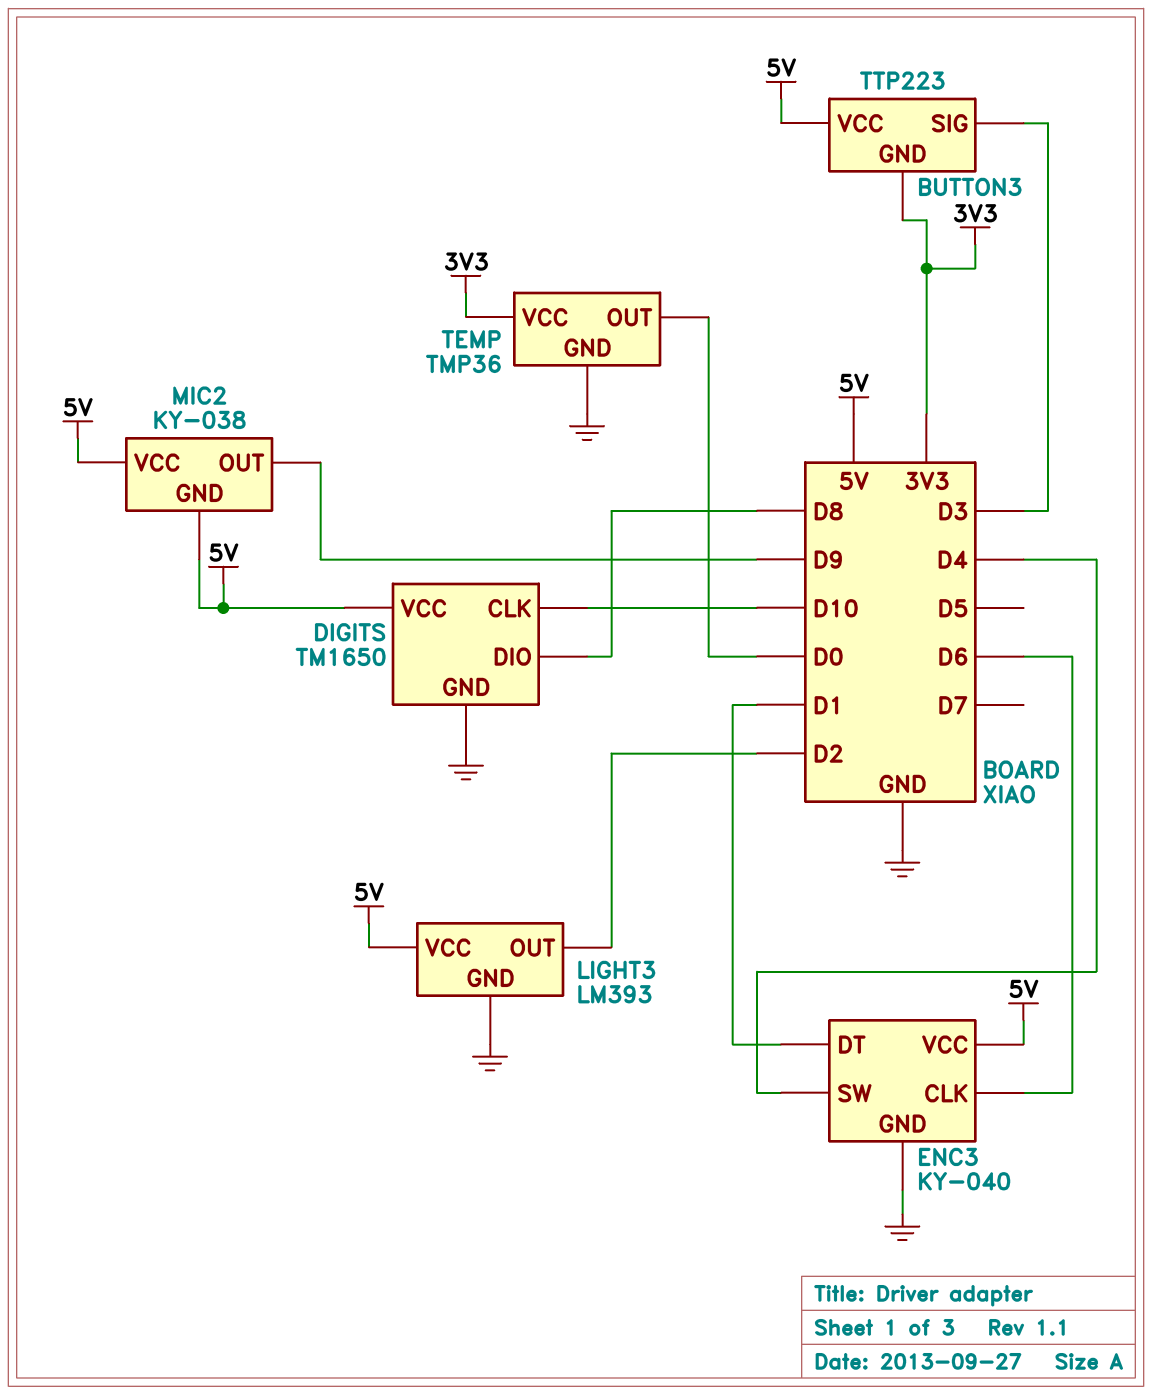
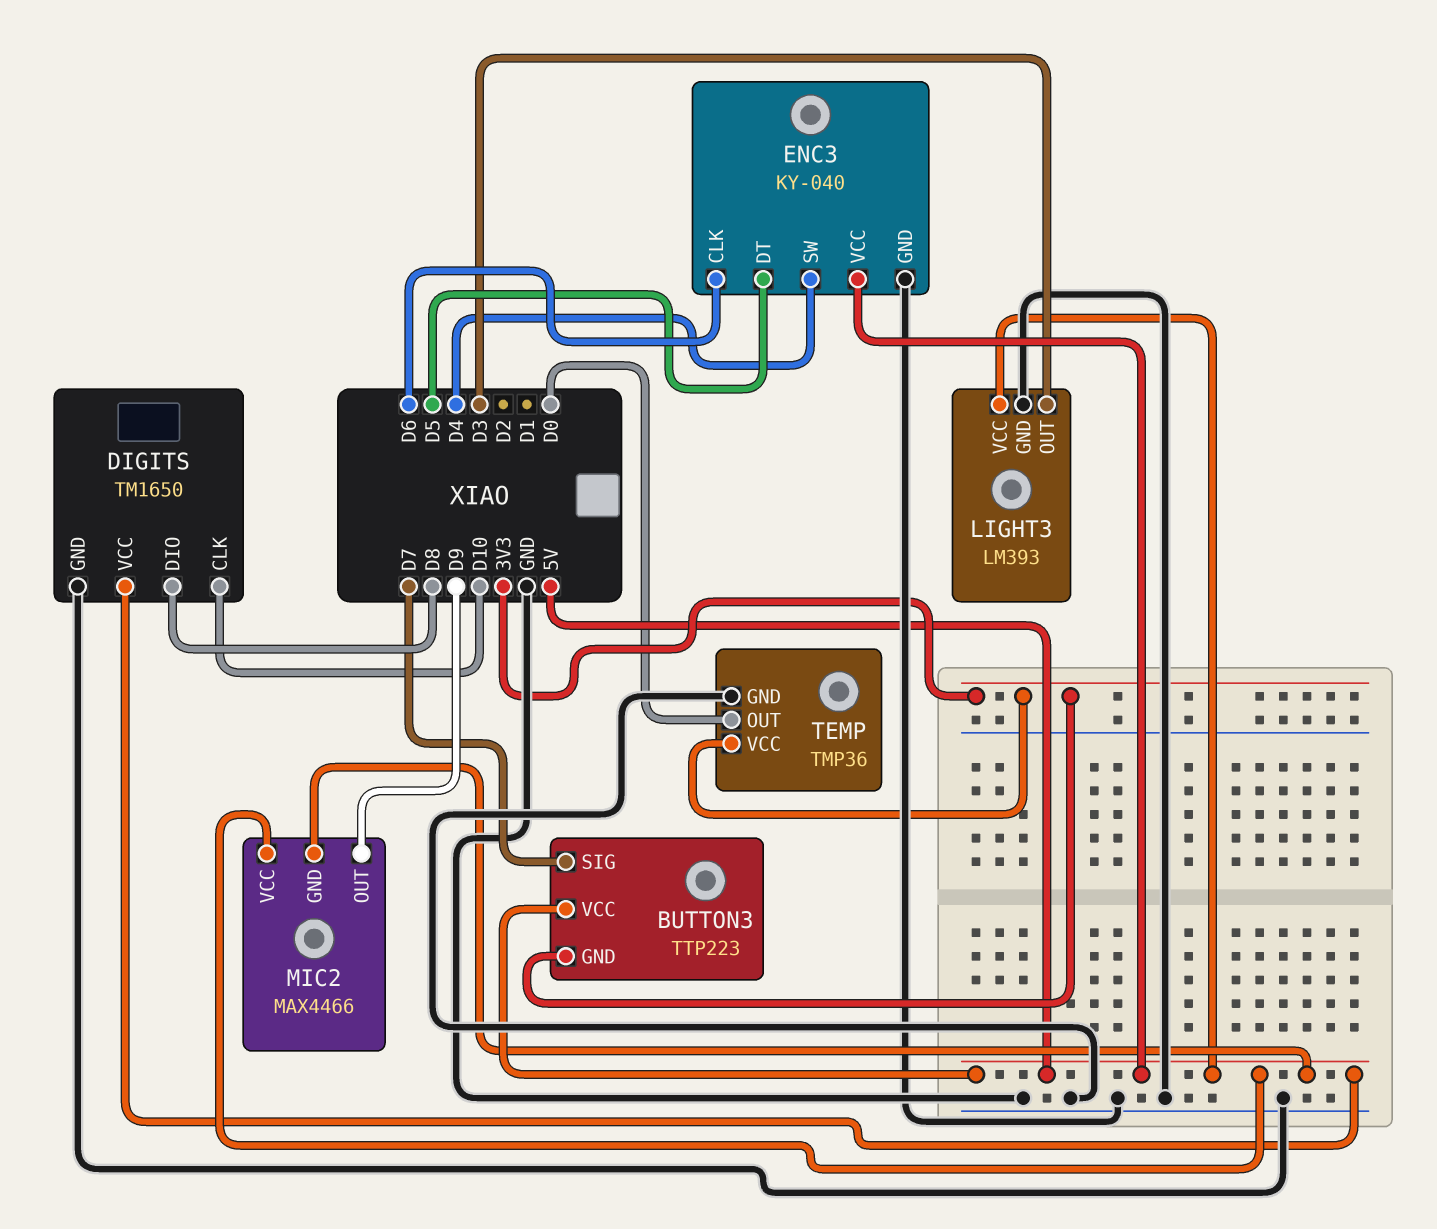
BUTTON3 pin SIG: D3 -> D7
ENC3 pin DT: D1 -> D5
LIGHT3 pin OUT: D2 -> D3
MIC2: KY-038 -> MAX4466

